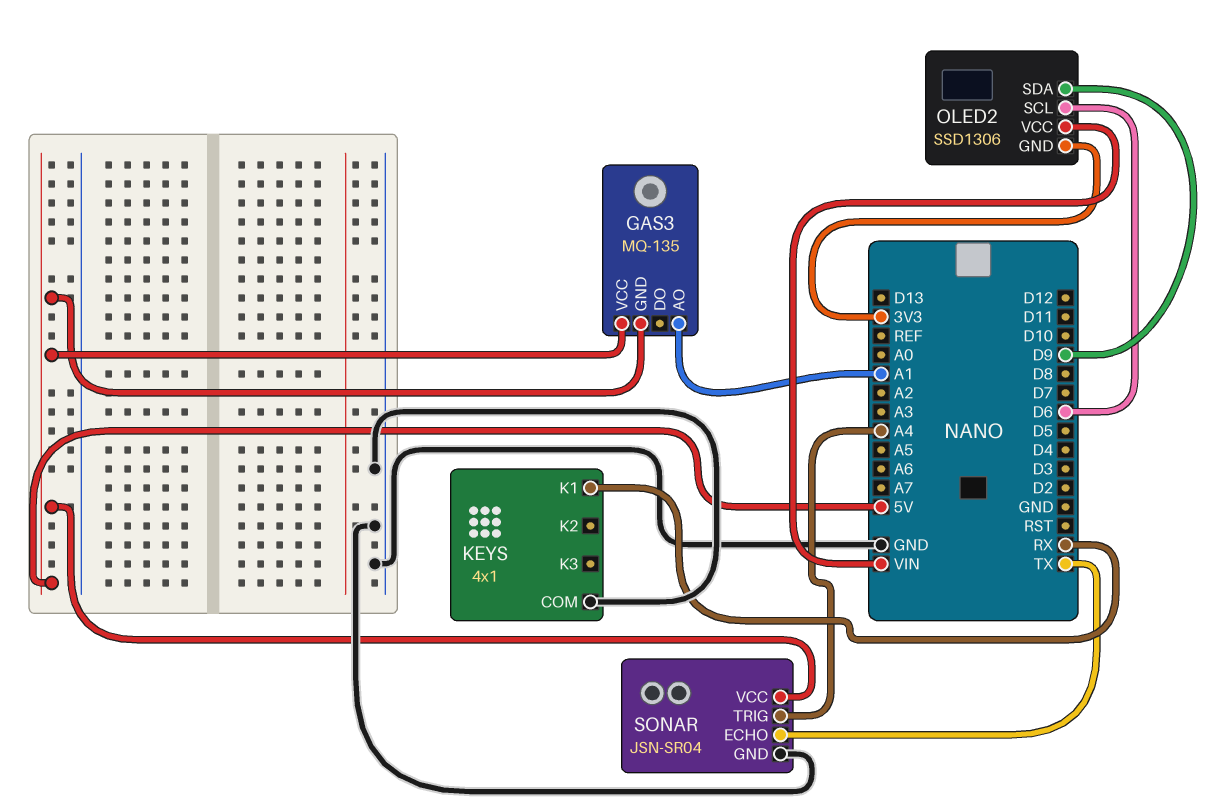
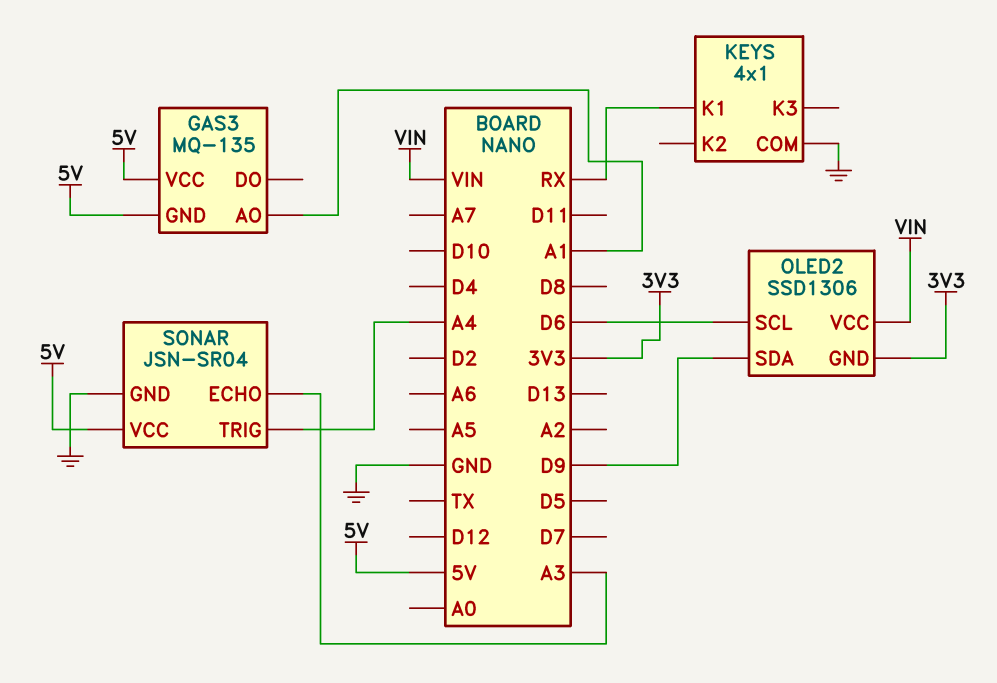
SONAR pin ECHO: TX -> A3

